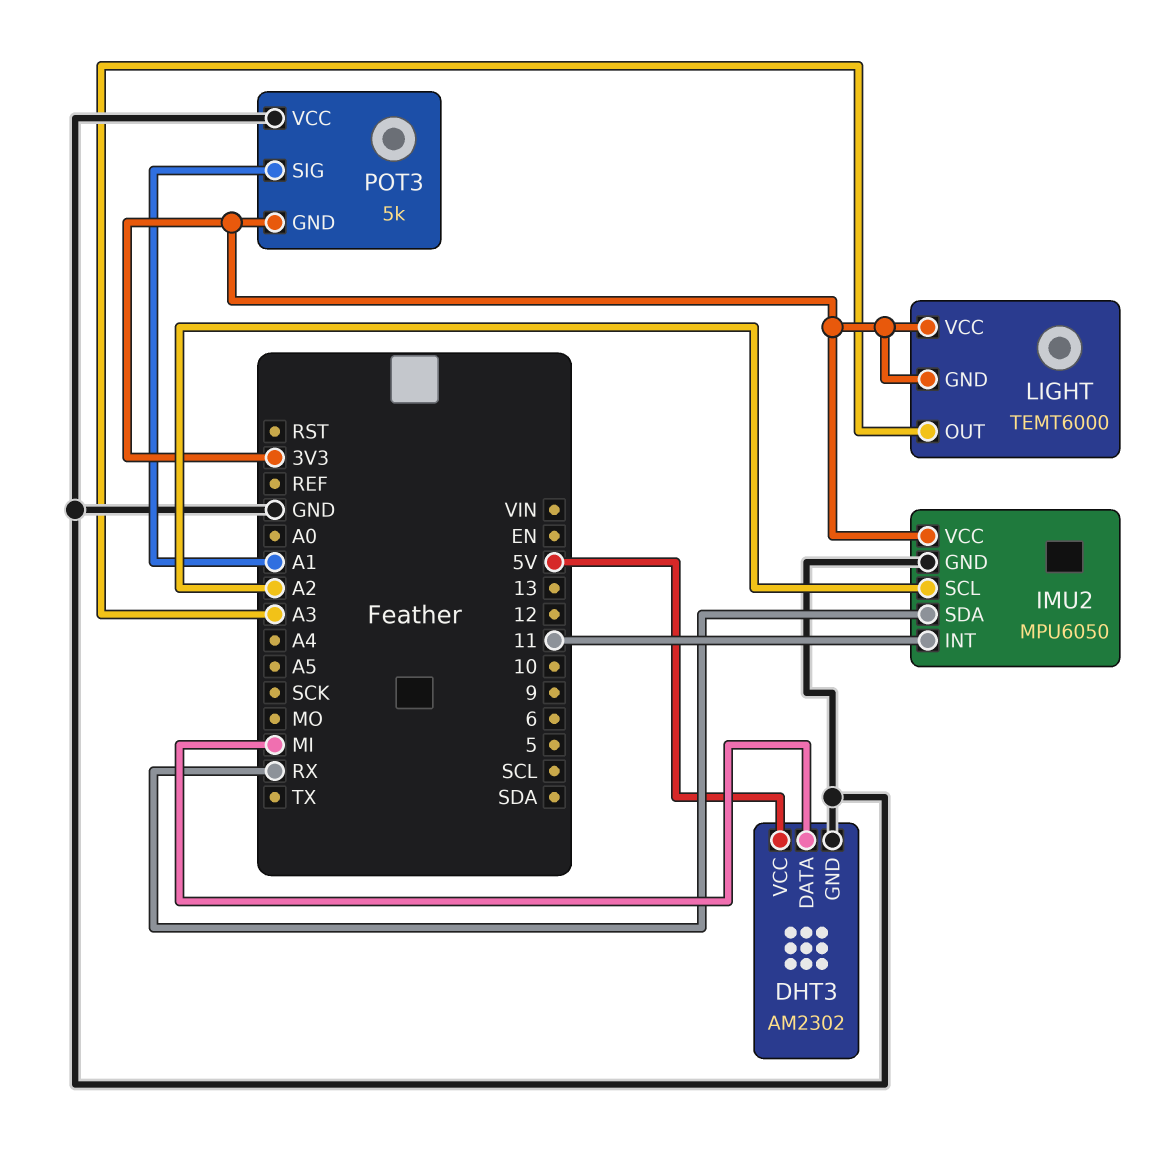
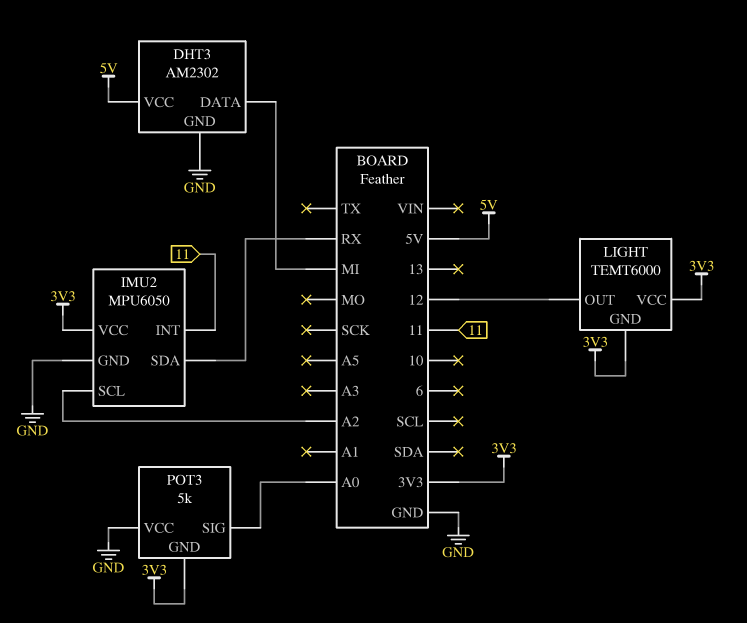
LIGHT pin OUT: A3 -> 12
POT3 pin SIG: A1 -> A0

